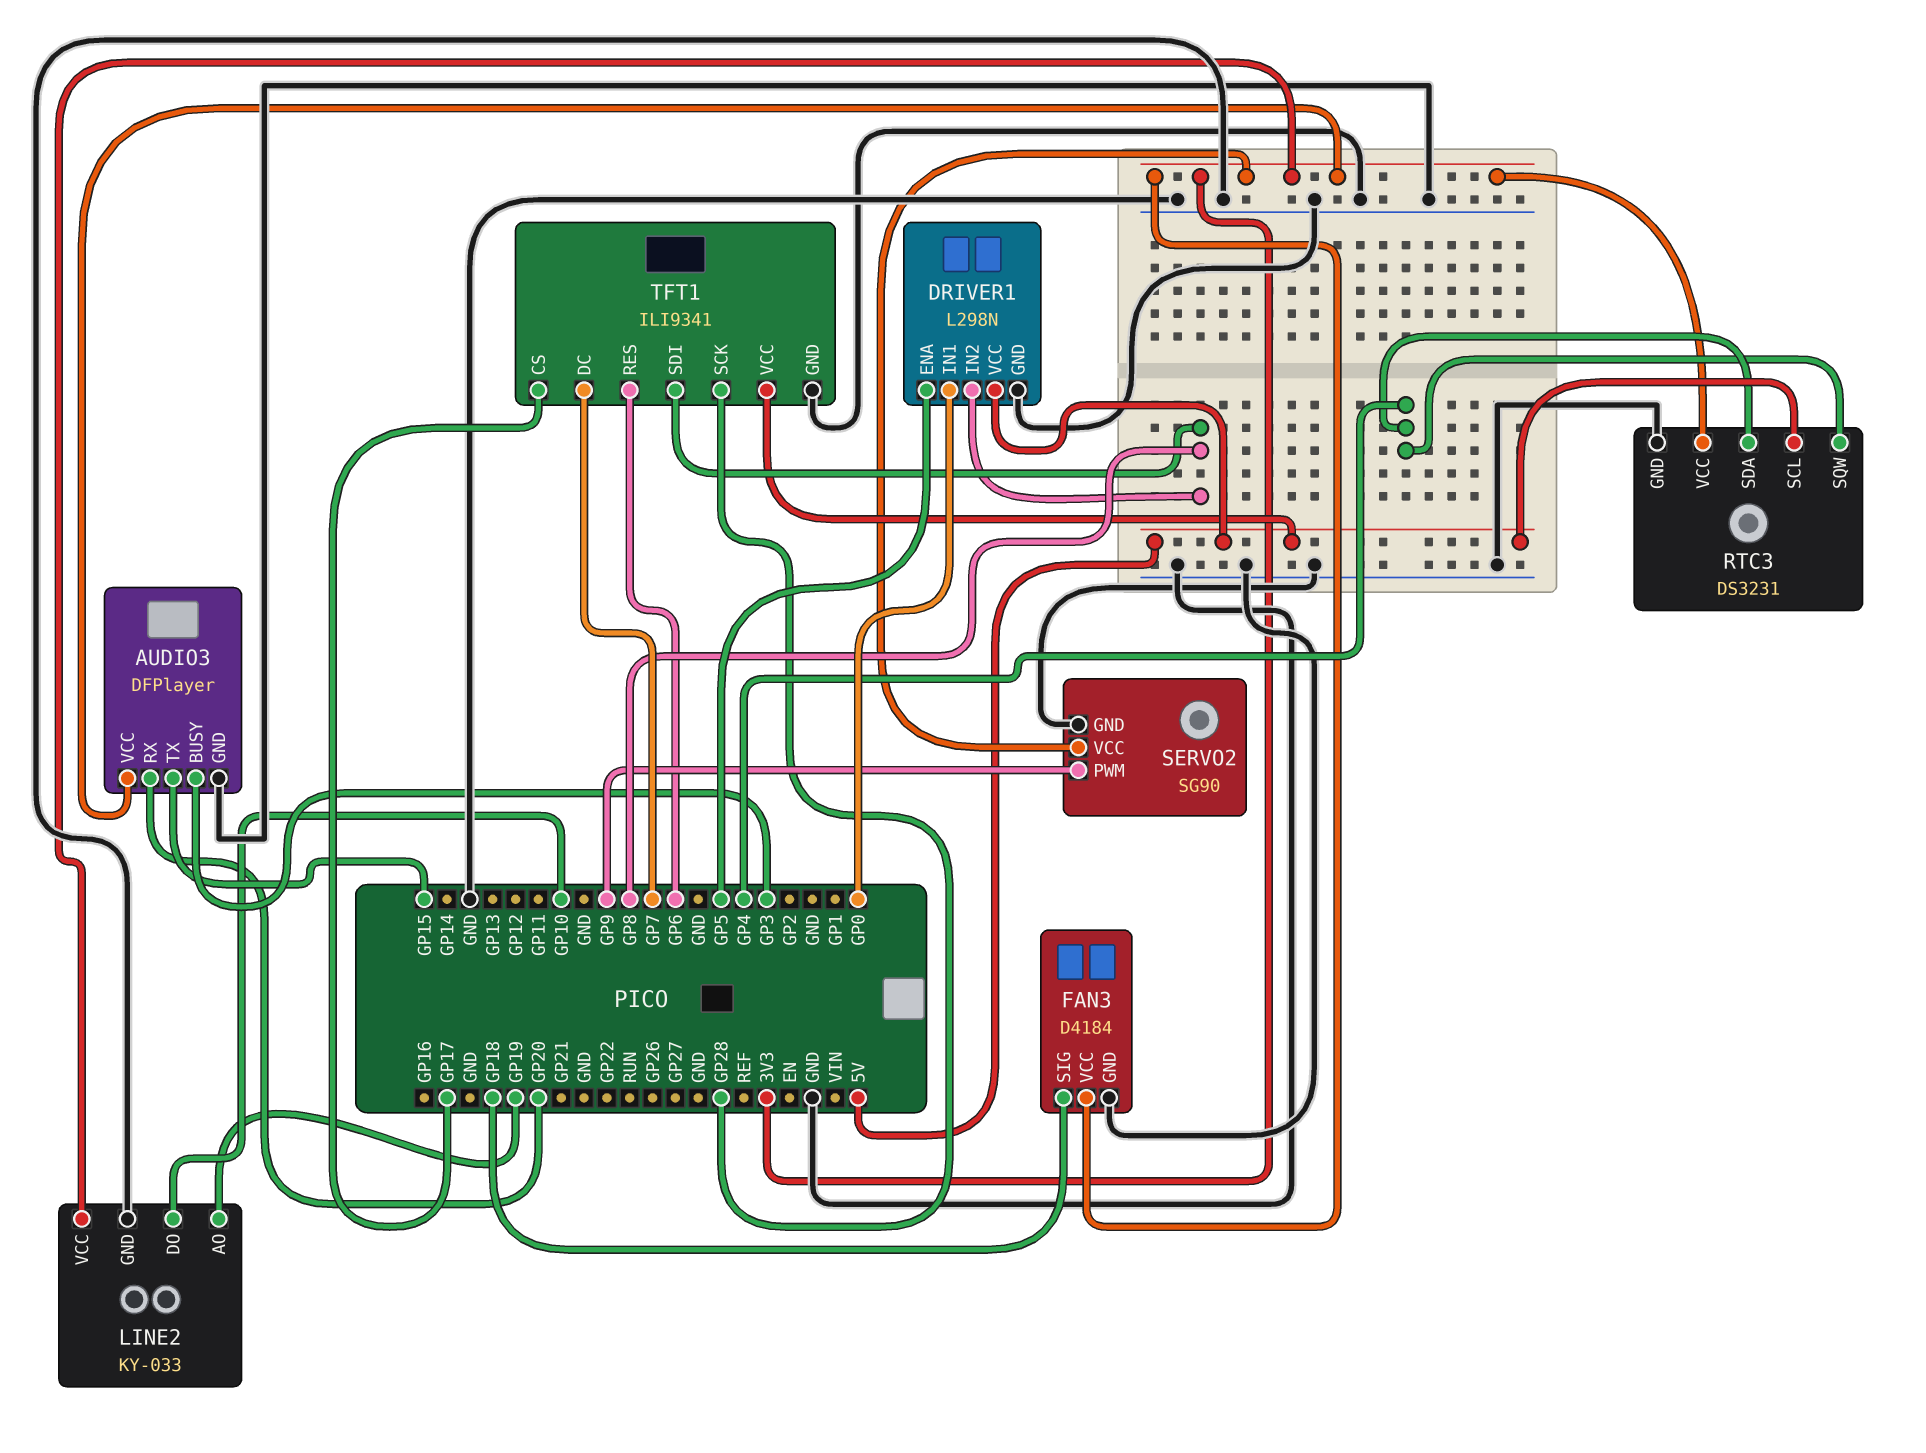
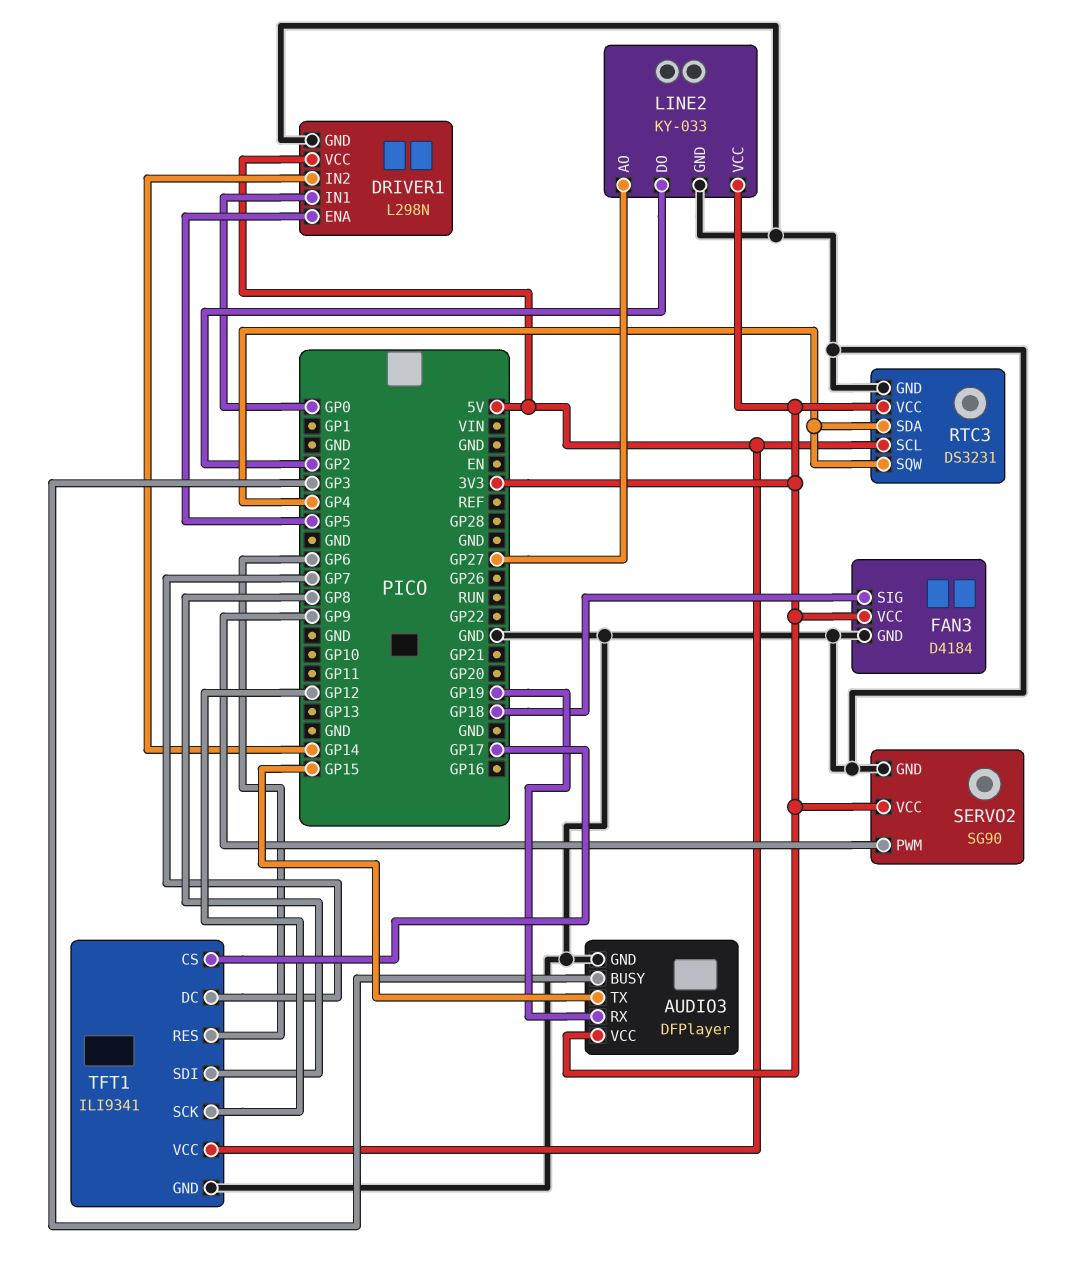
AUDIO3 pin RX: GP20 -> GP19
DRIVER1 pin IN2: GP8 -> GP14
LINE2 pin AO: GP19 -> GP27
LINE2 pin DO: GP10 -> GP2
TFT1 pin SCK: GP28 -> GP12

